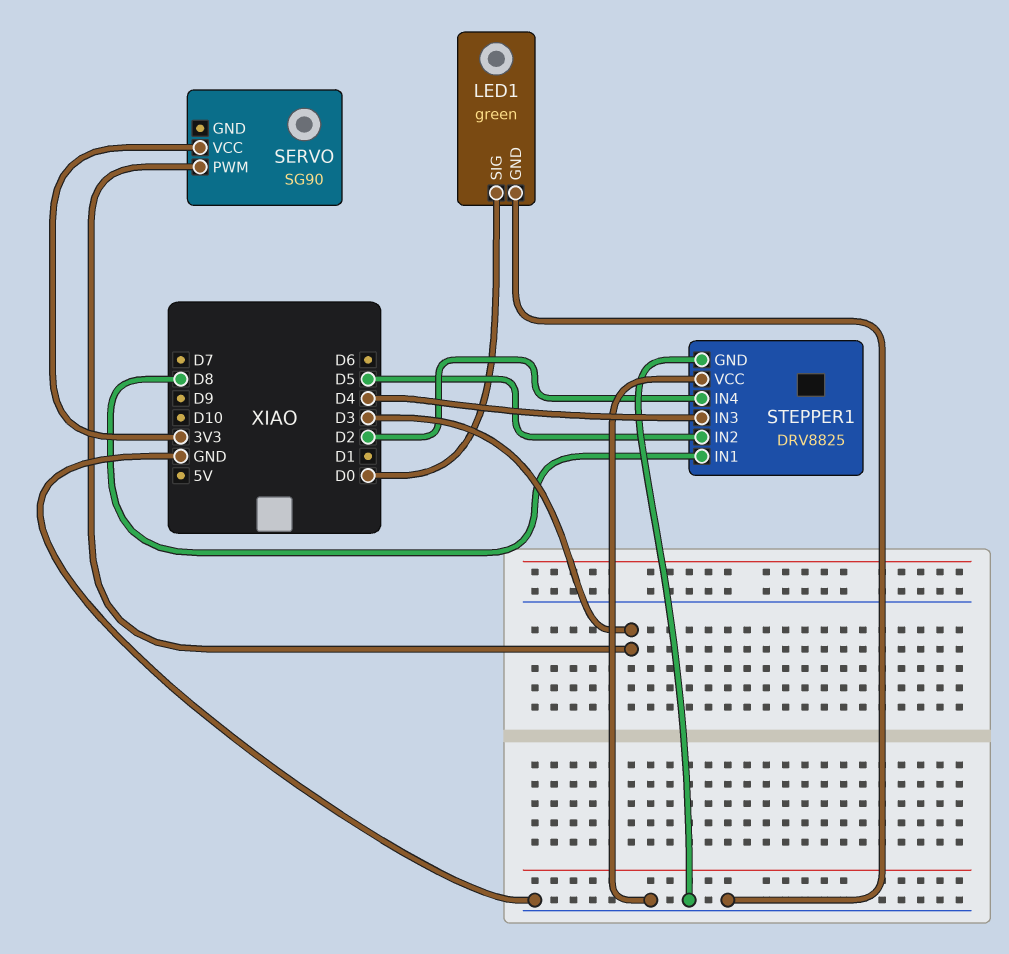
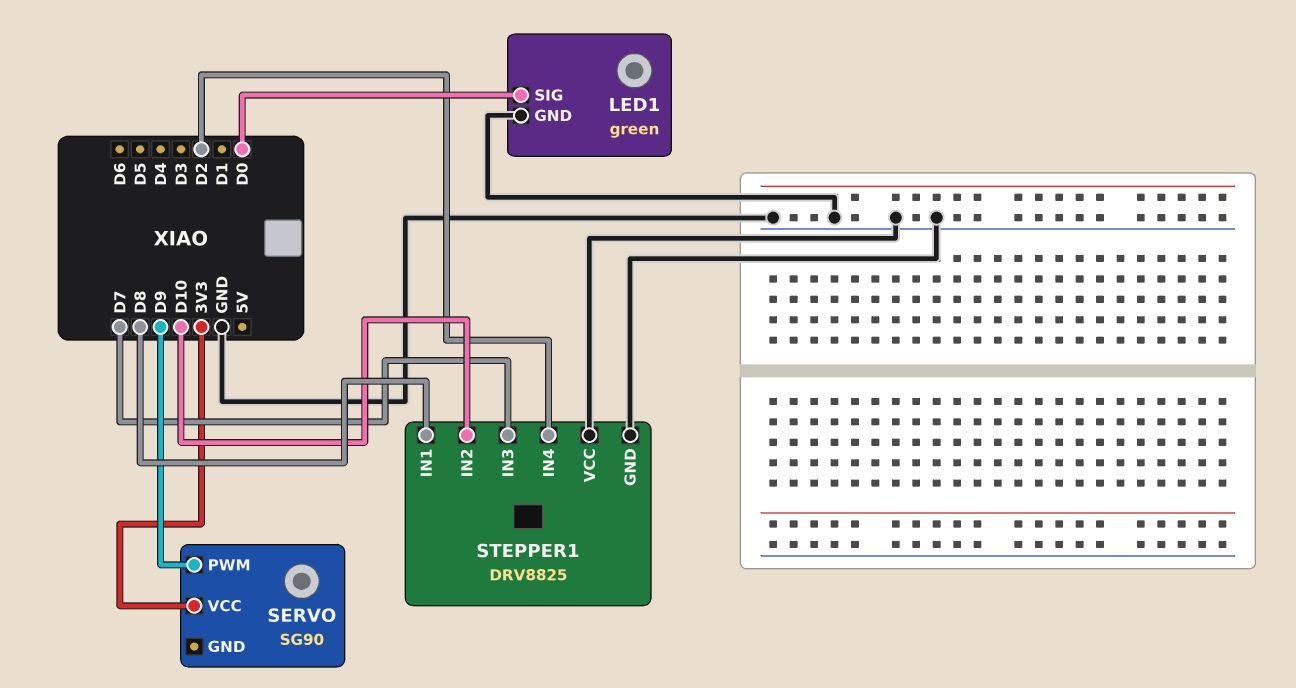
SERVO pin PWM: D3 -> D9
STEPPER1 pin IN2: D5 -> D10
STEPPER1 pin IN3: D4 -> D7

